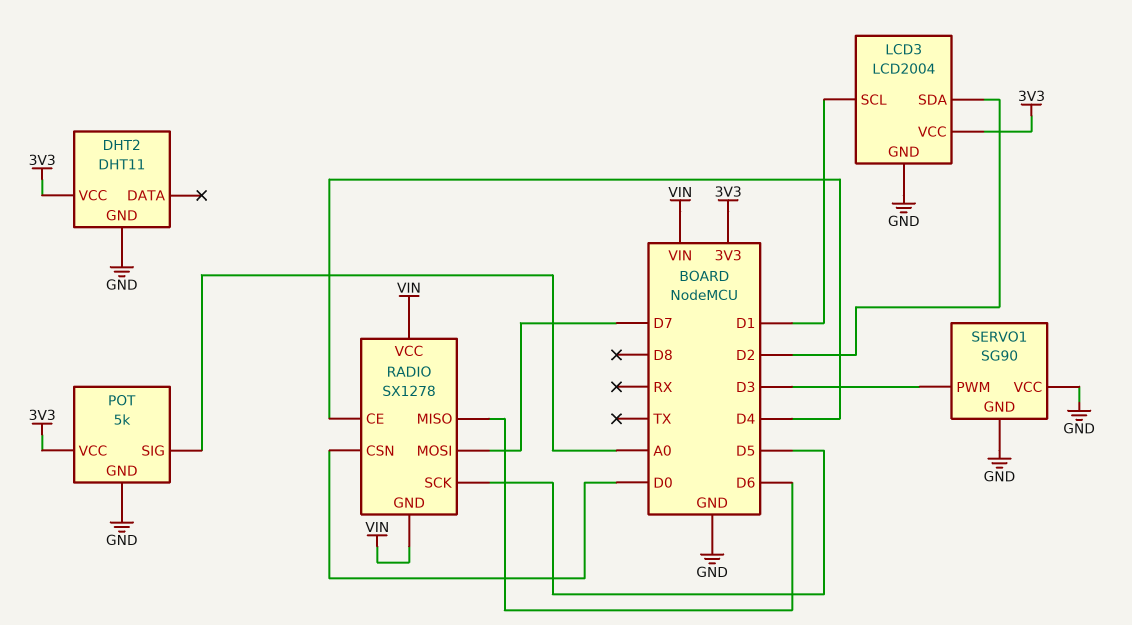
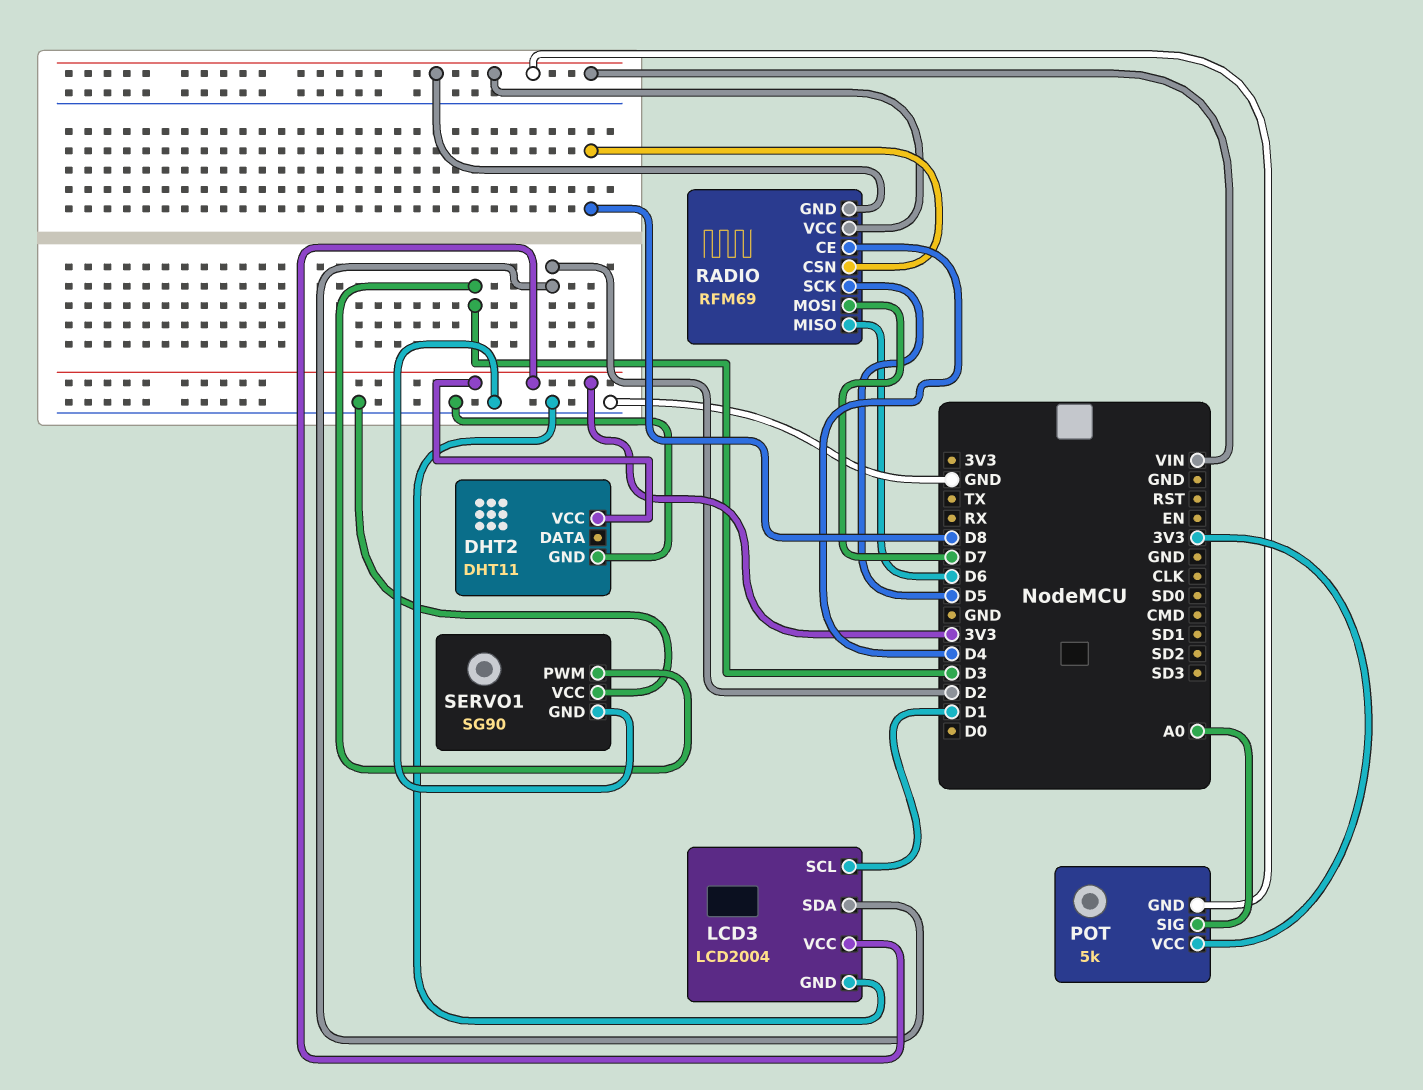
POT pin GND: GND -> VIN
RADIO: SX1278 -> RFM69
RADIO pin CSN: D0 -> D8

